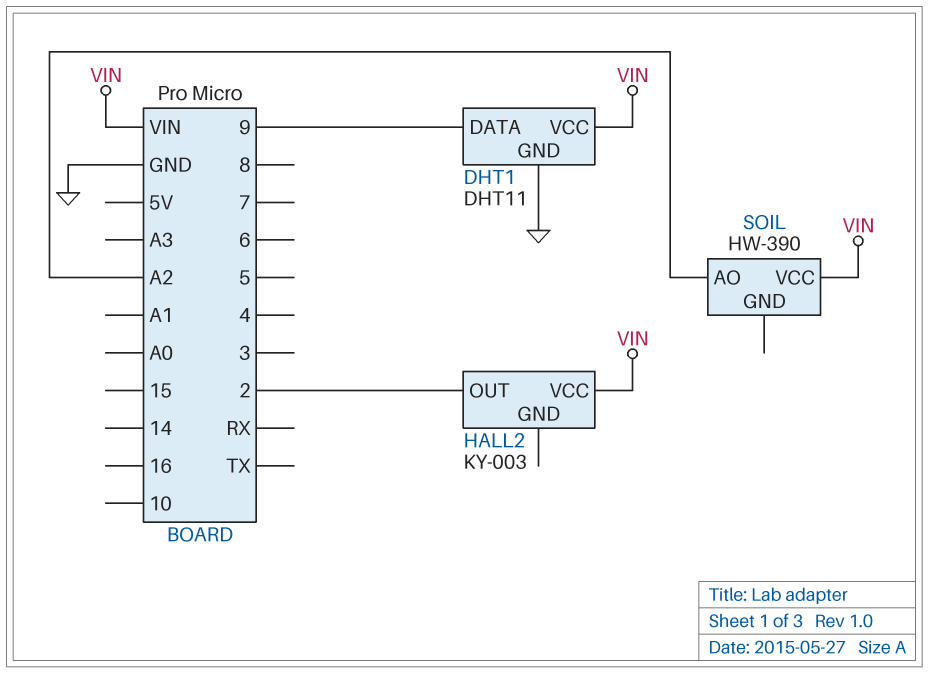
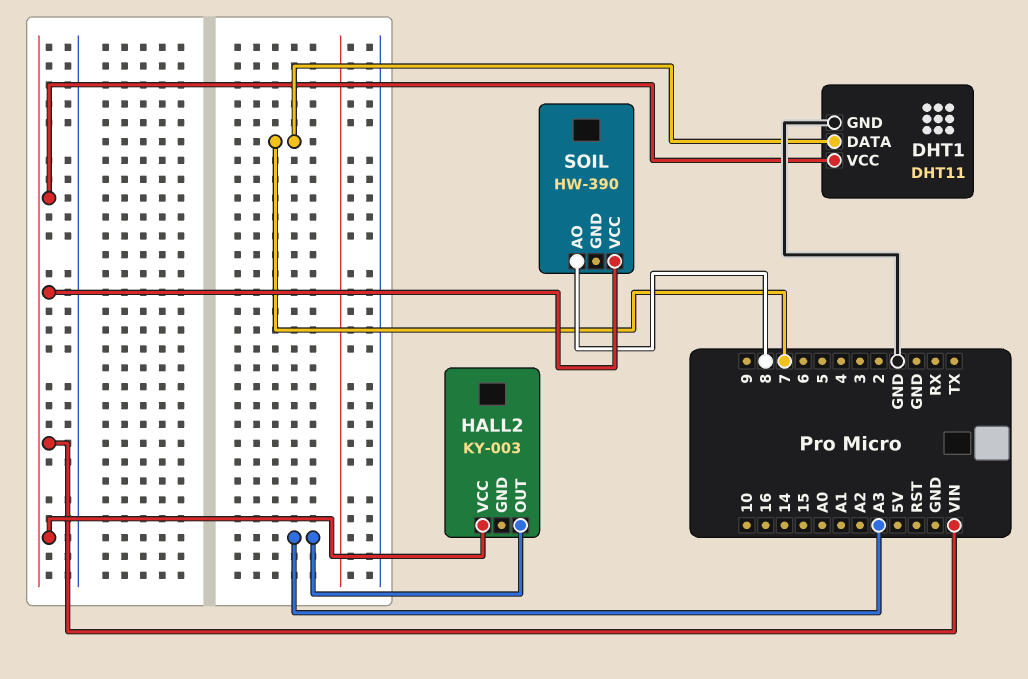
DHT1 pin DATA: 9 -> 7
HALL2 pin OUT: 2 -> A3
SOIL pin AO: A2 -> 8

